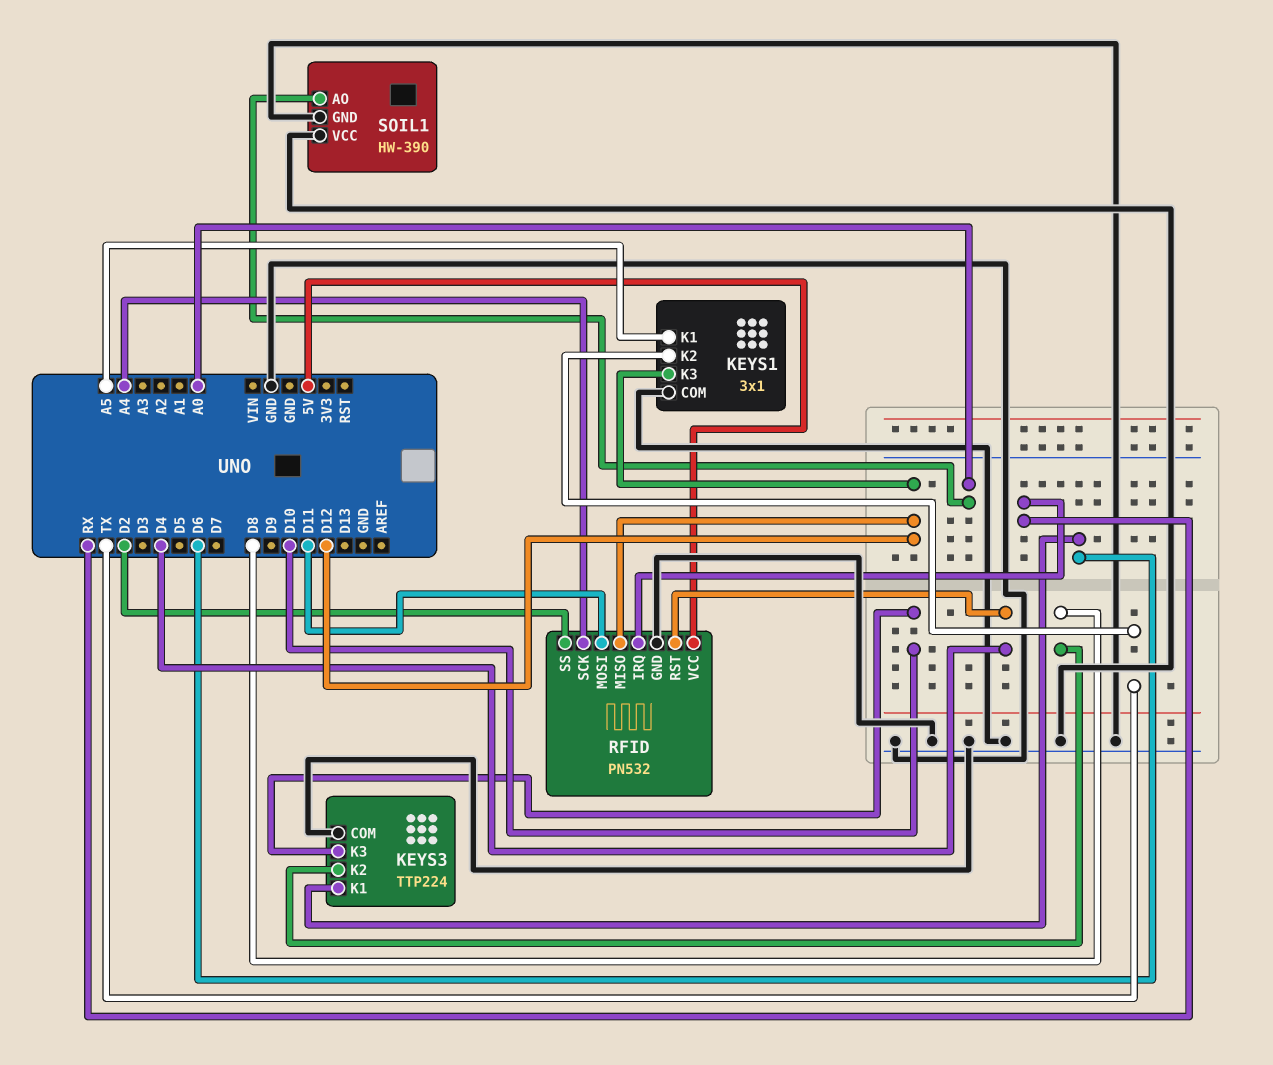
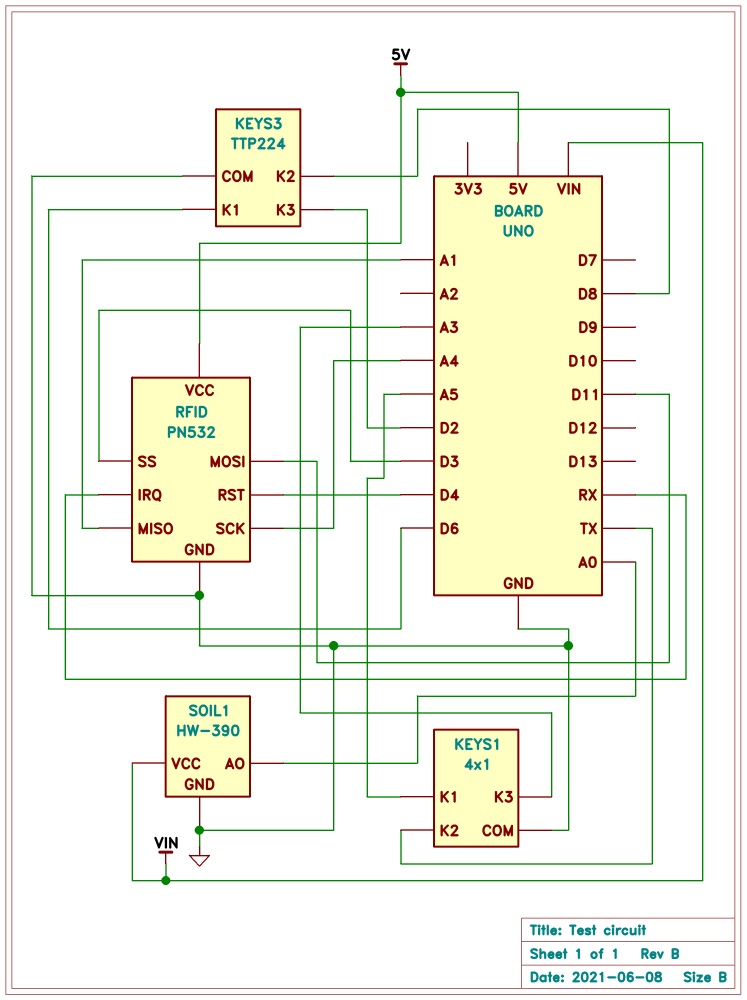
KEYS1: 3x1 -> 4x1
KEYS1 pin K3: D12 -> A3
KEYS3 pin K3: D10 -> D2
RFID pin MISO: D12 -> A1
RFID pin SS: D2 -> D3
SOIL1 pin VCC: GND -> VIN

